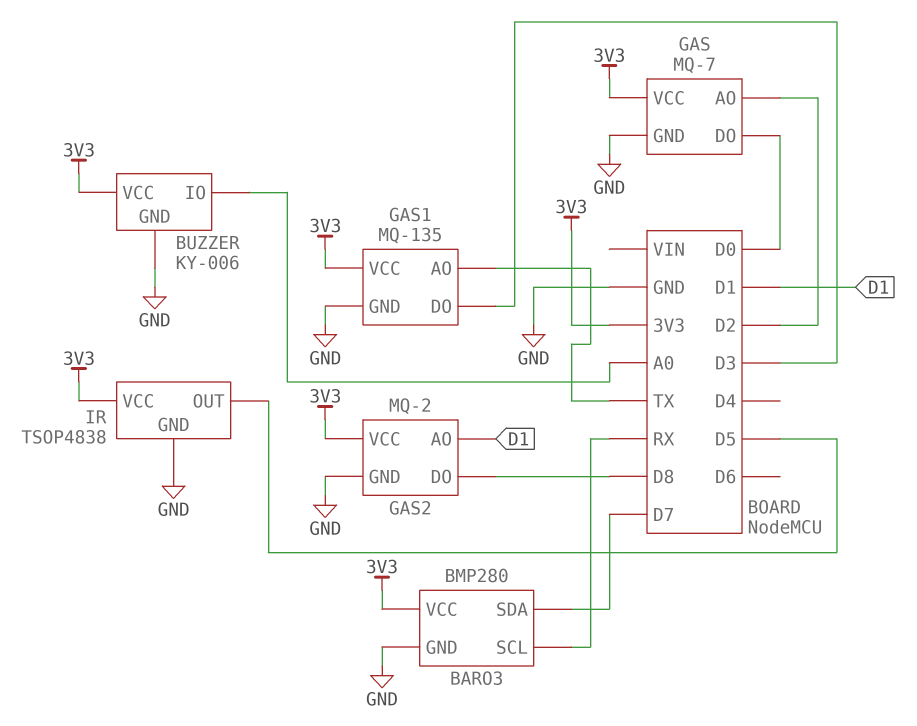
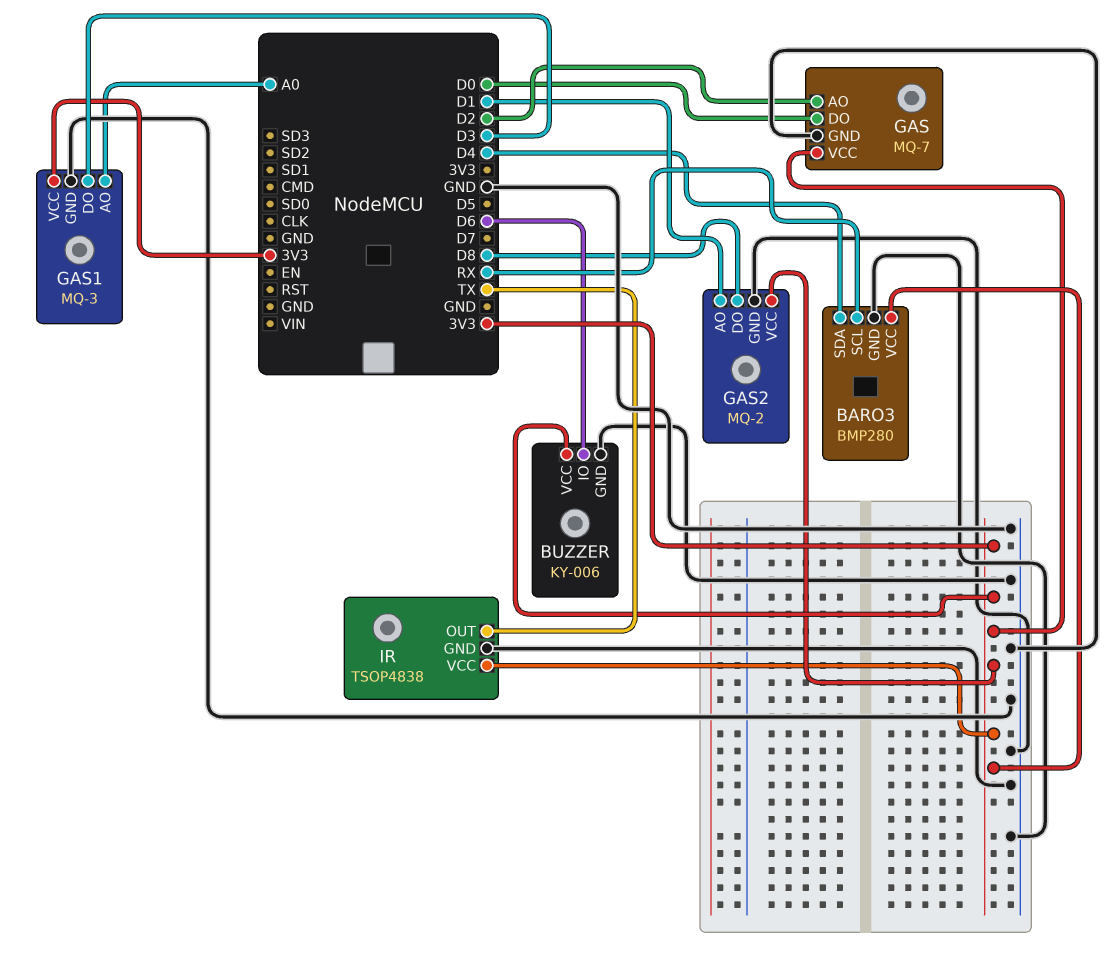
BARO3 pin SDA: D7 -> D4
BUZZER pin IO: A0 -> D6
GAS1: MQ-135 -> MQ-3
GAS1 pin AO: TX -> A0
IR pin OUT: D5 -> TX

